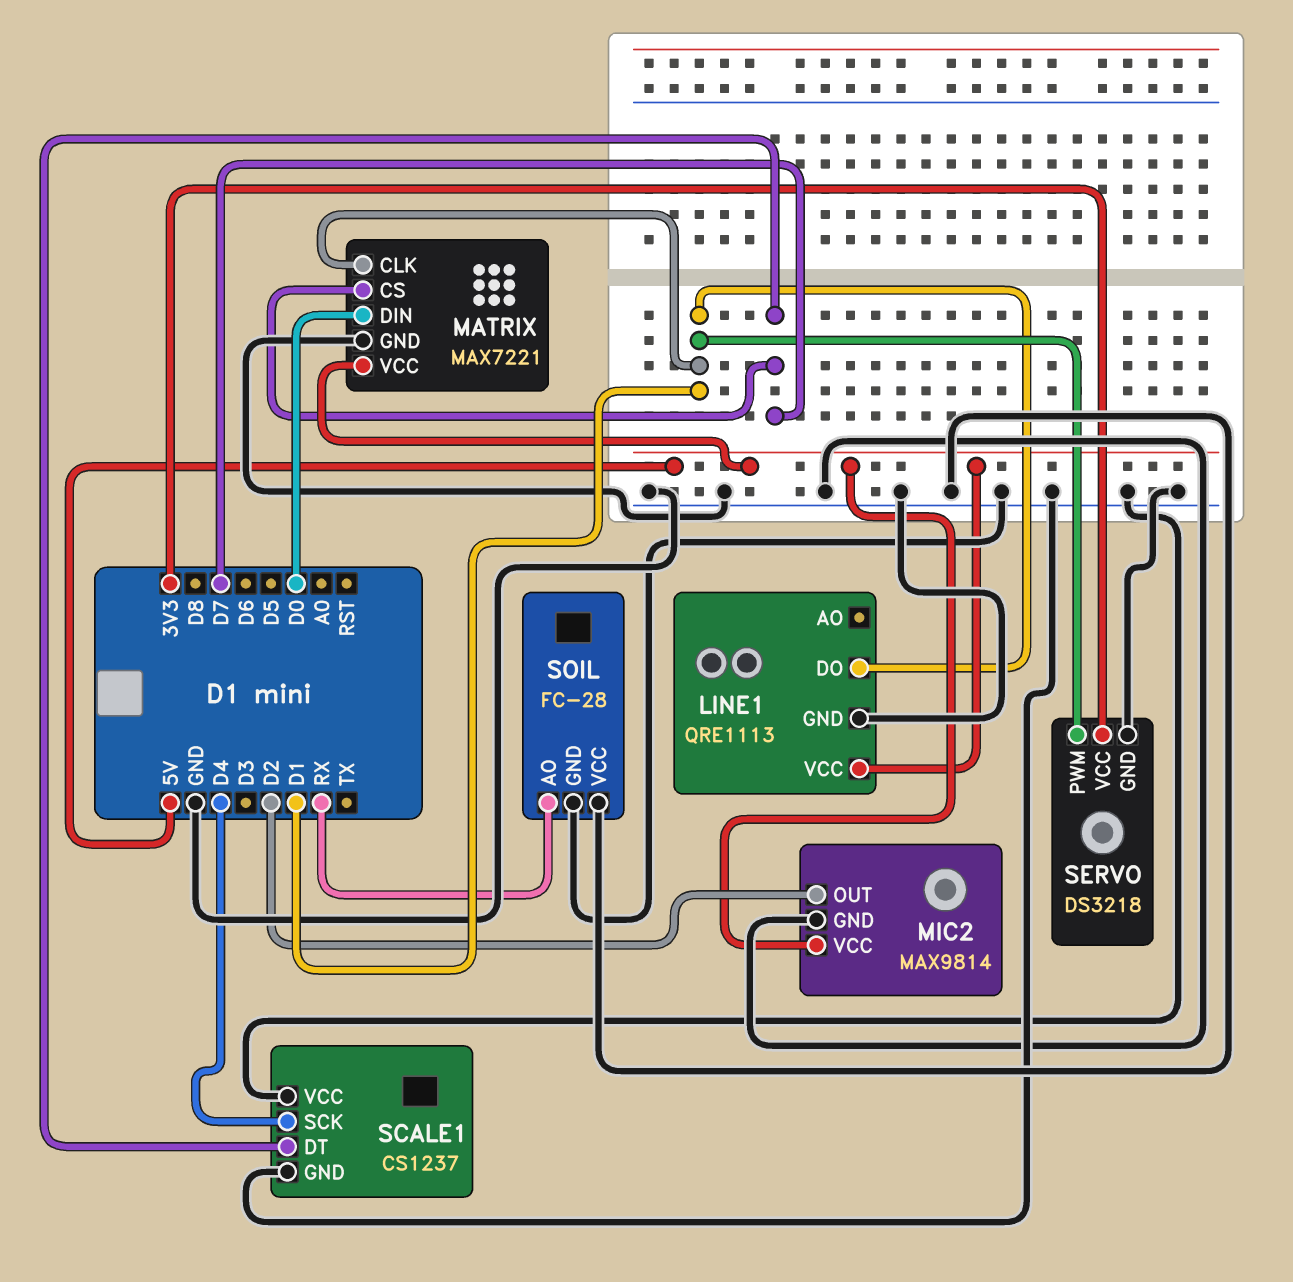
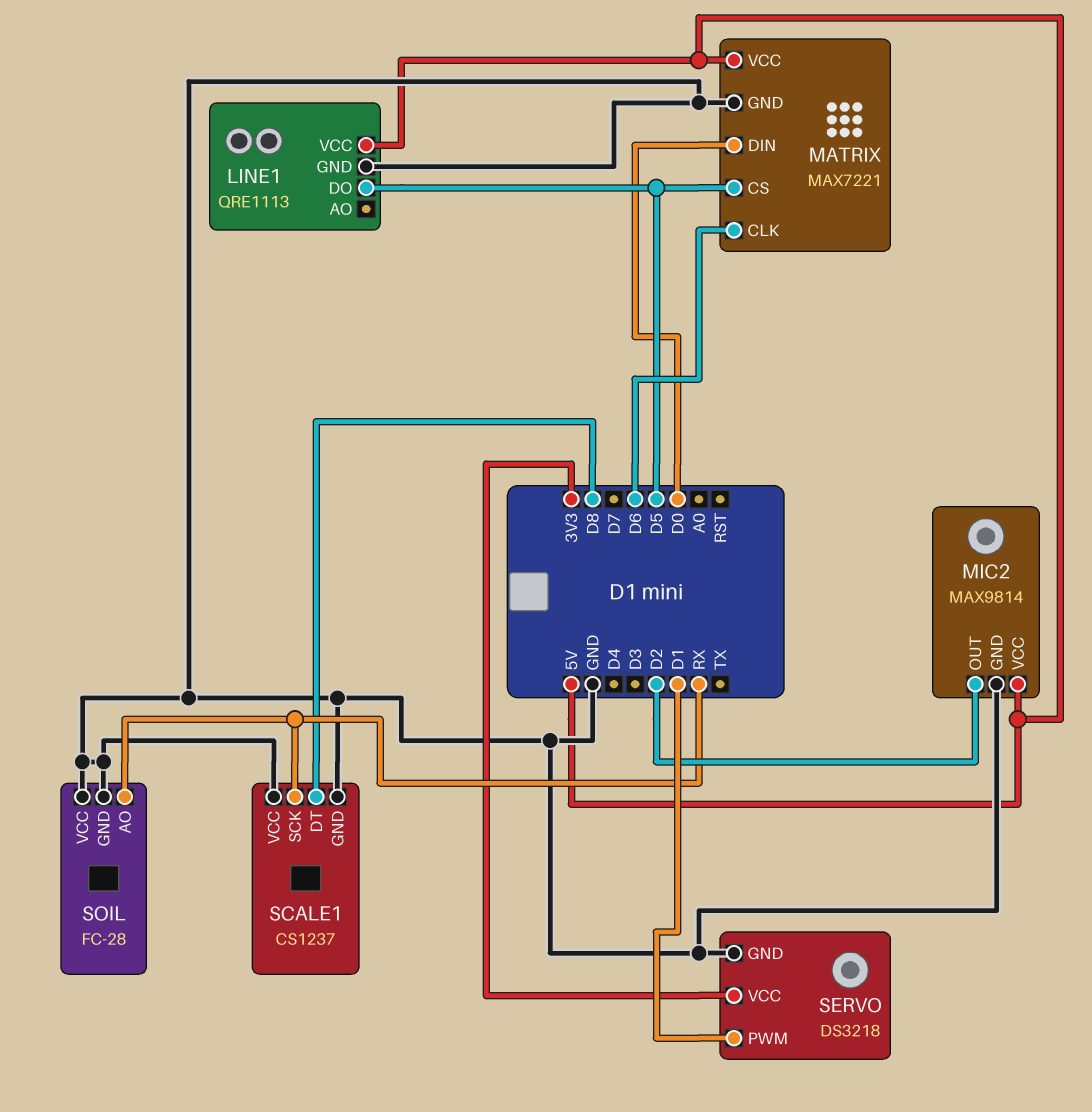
LINE1 pin DO: D1 -> D5
MATRIX pin CLK: D1 -> D6
MATRIX pin CS: D7 -> D5
SCALE1 pin DT: D7 -> D8
SCALE1 pin SCK: D4 -> RX

